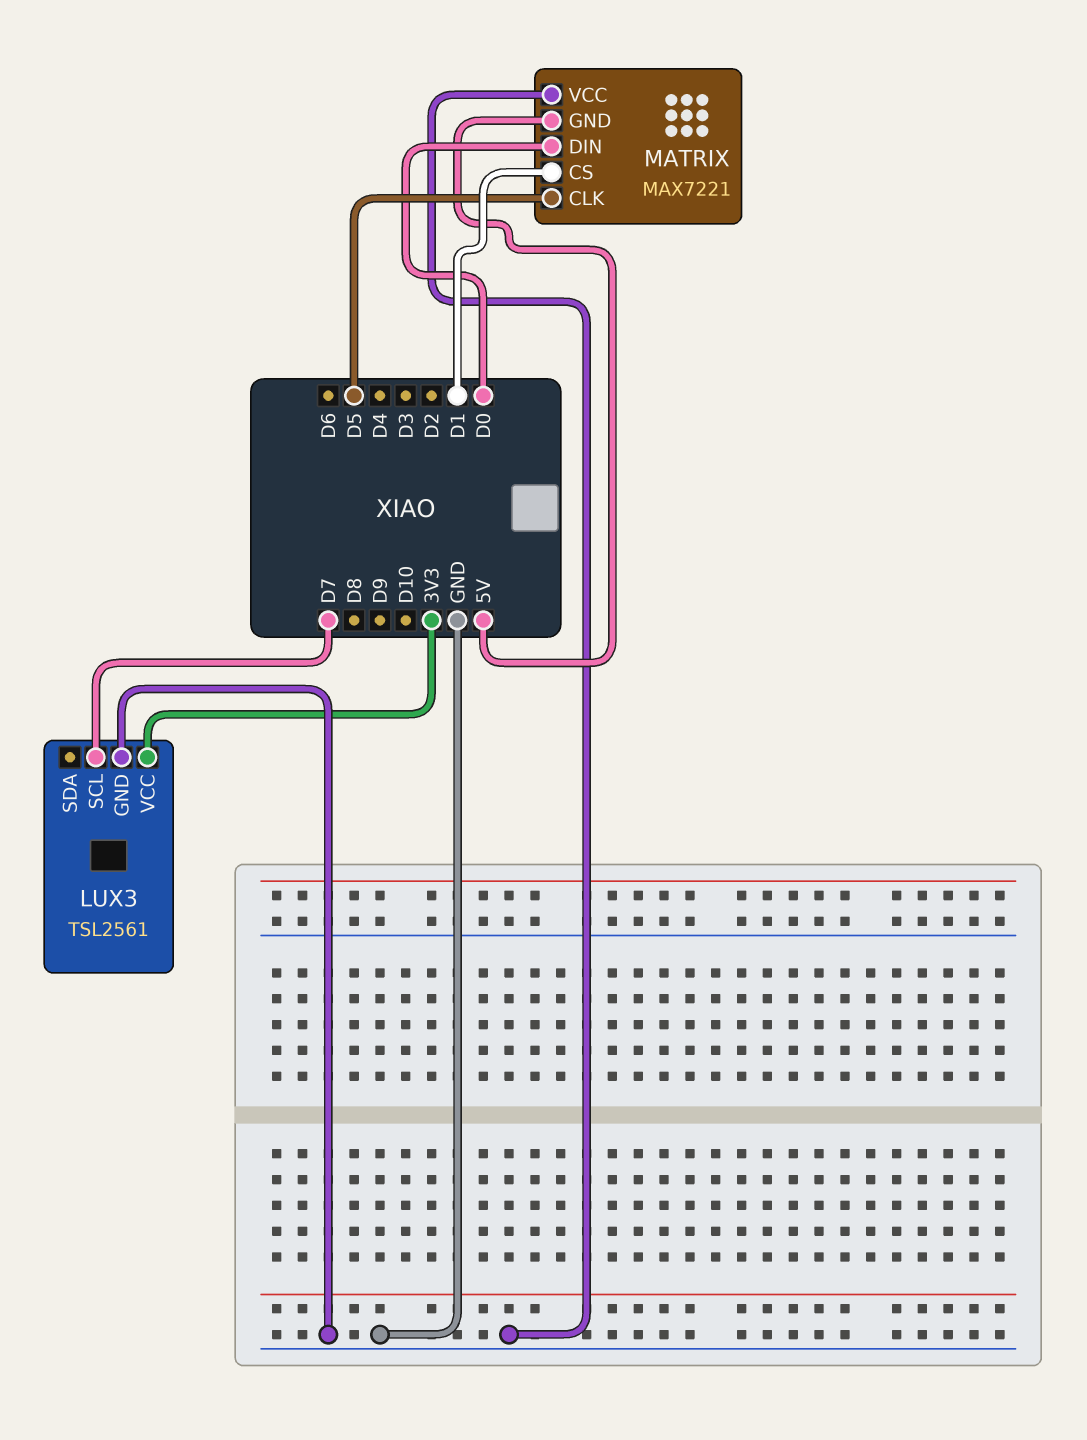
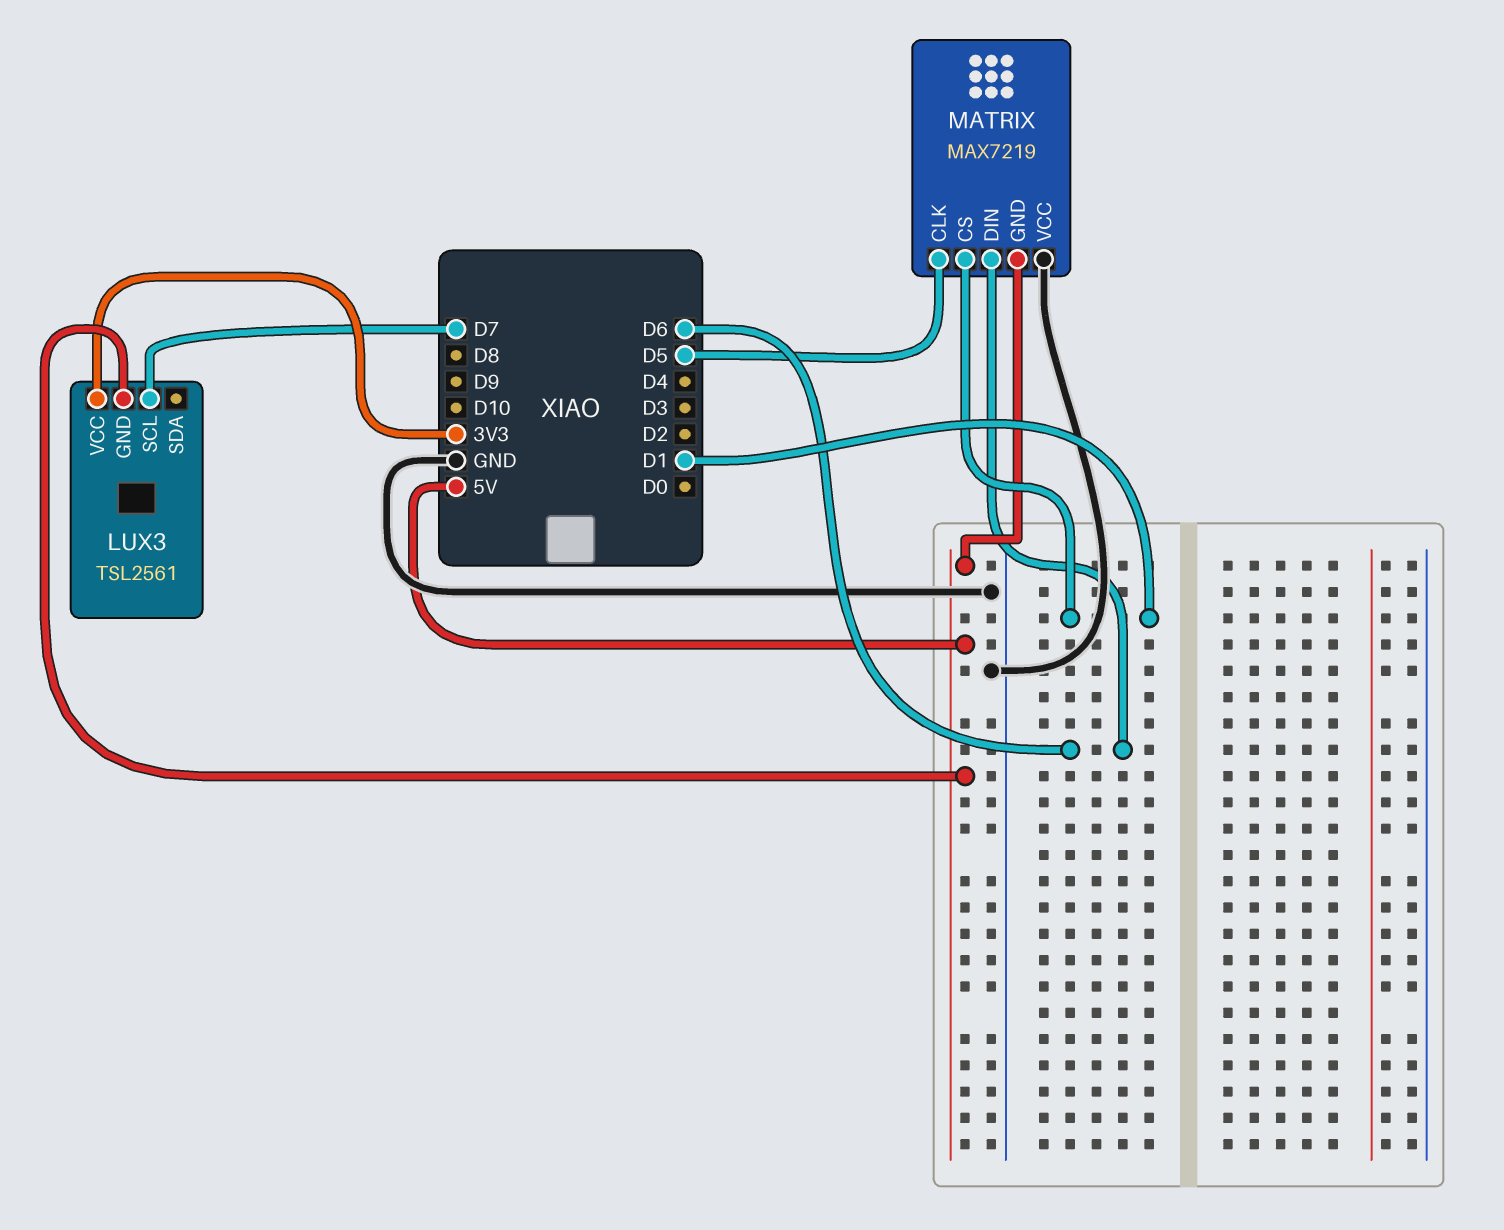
LUX3 pin GND: GND -> 5V
MATRIX: MAX7221 -> MAX7219
MATRIX pin DIN: D0 -> D6

